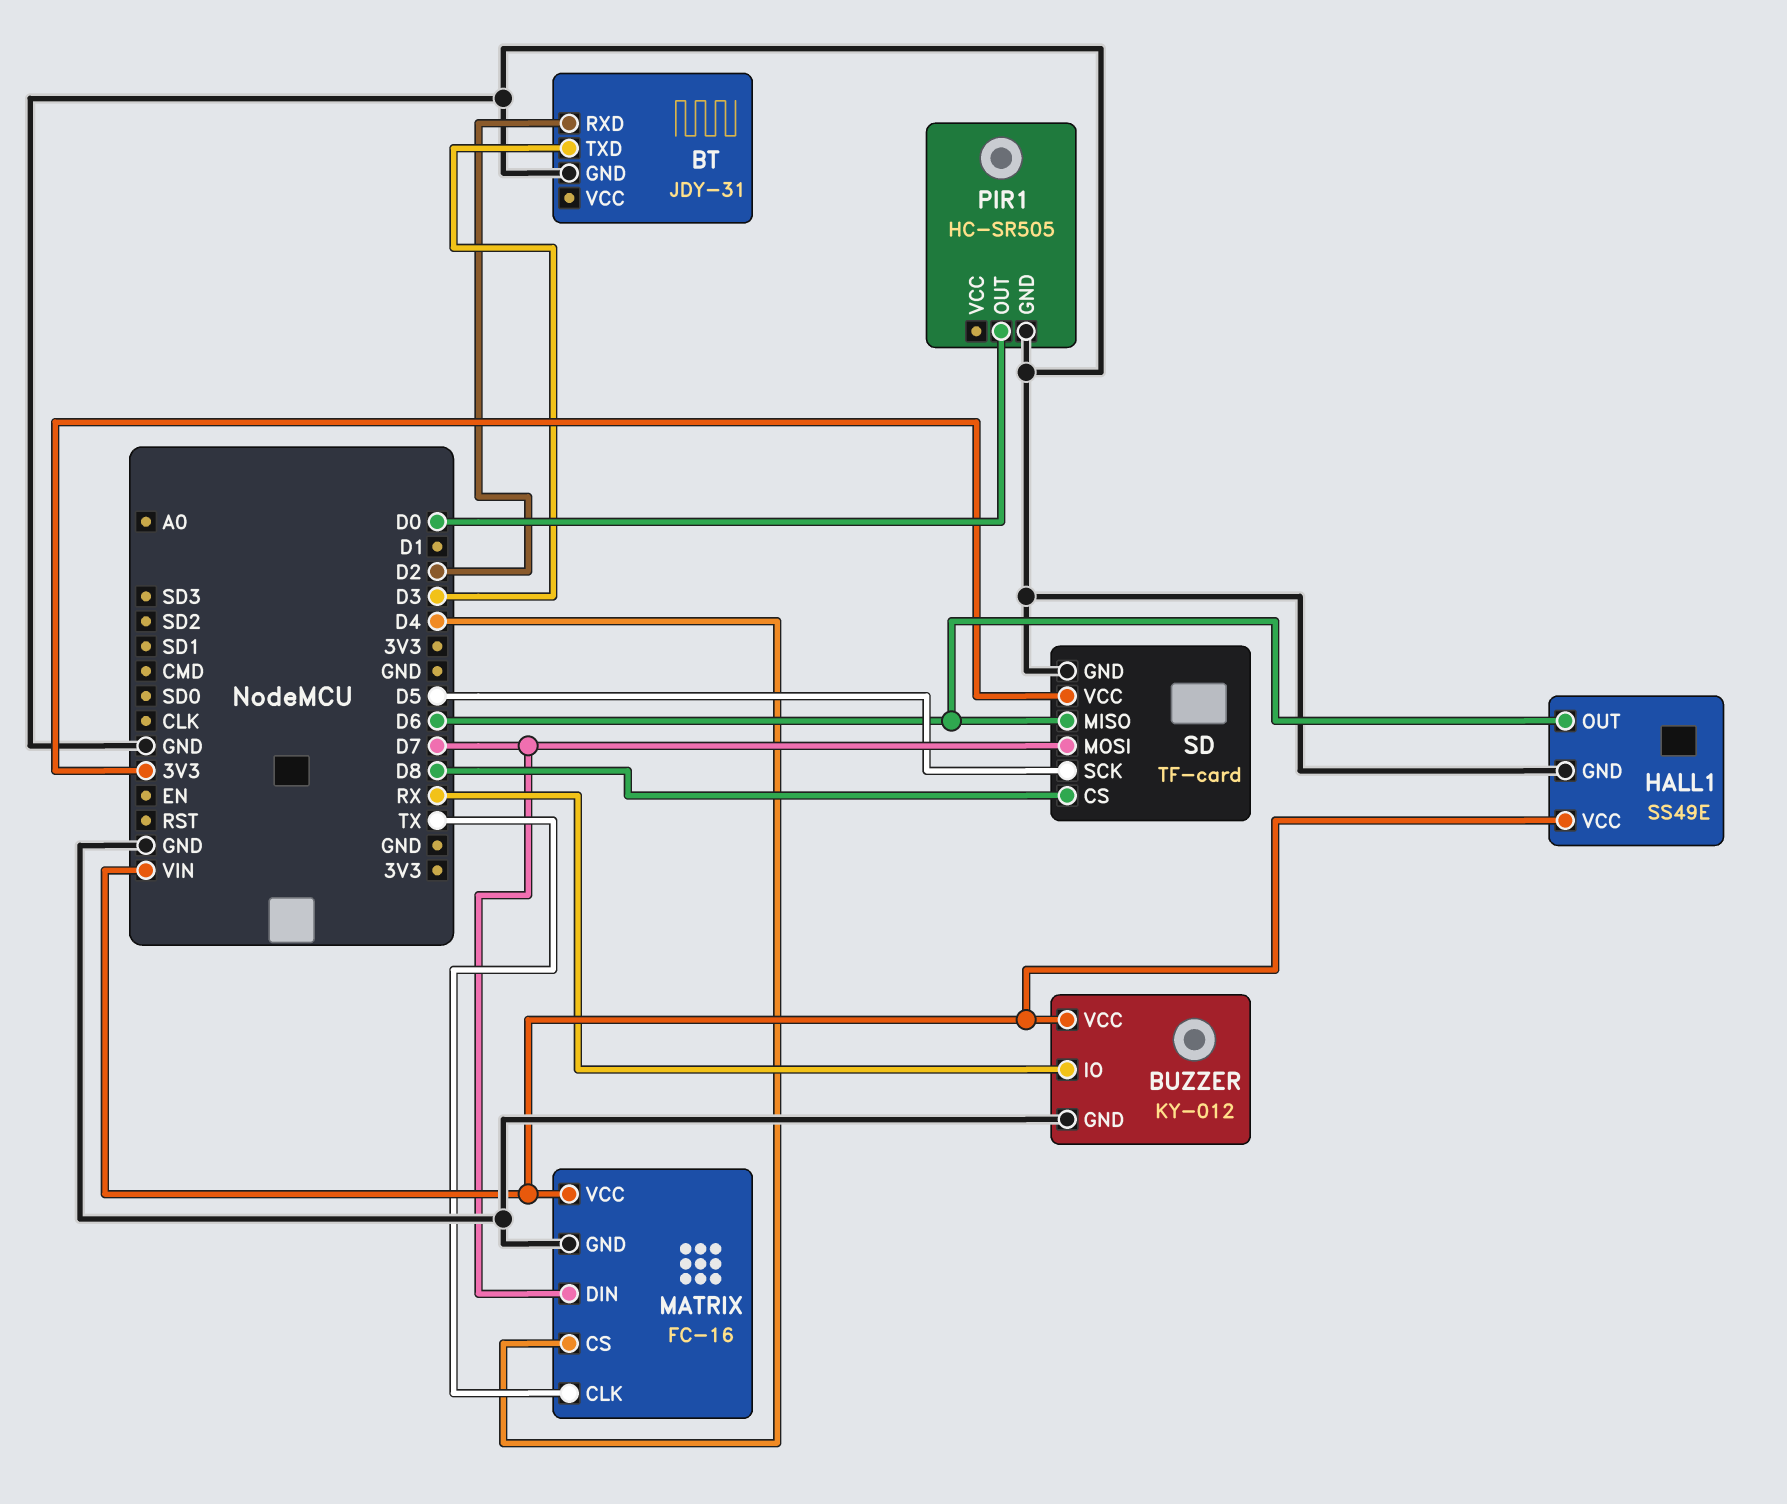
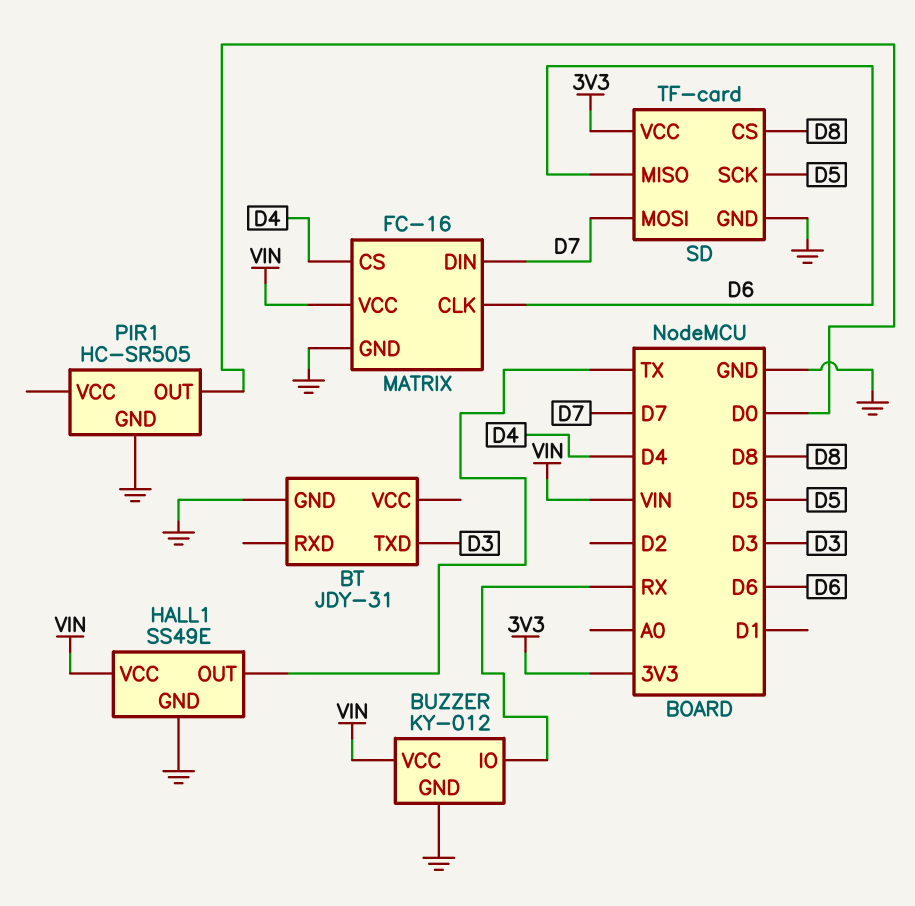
BT pin RXD: D2 -> none
HALL1 pin OUT: D6 -> TX
MATRIX pin CLK: TX -> D6

